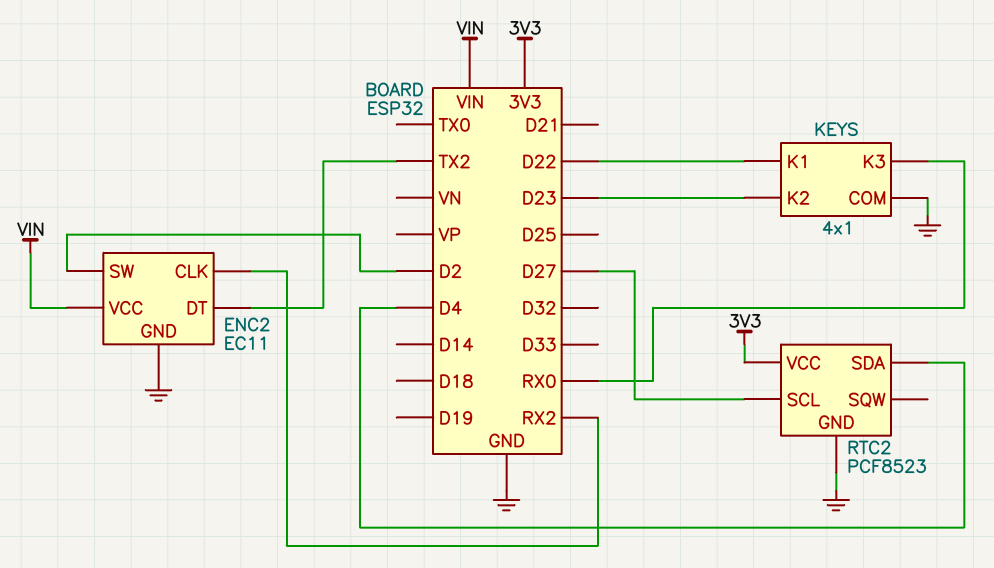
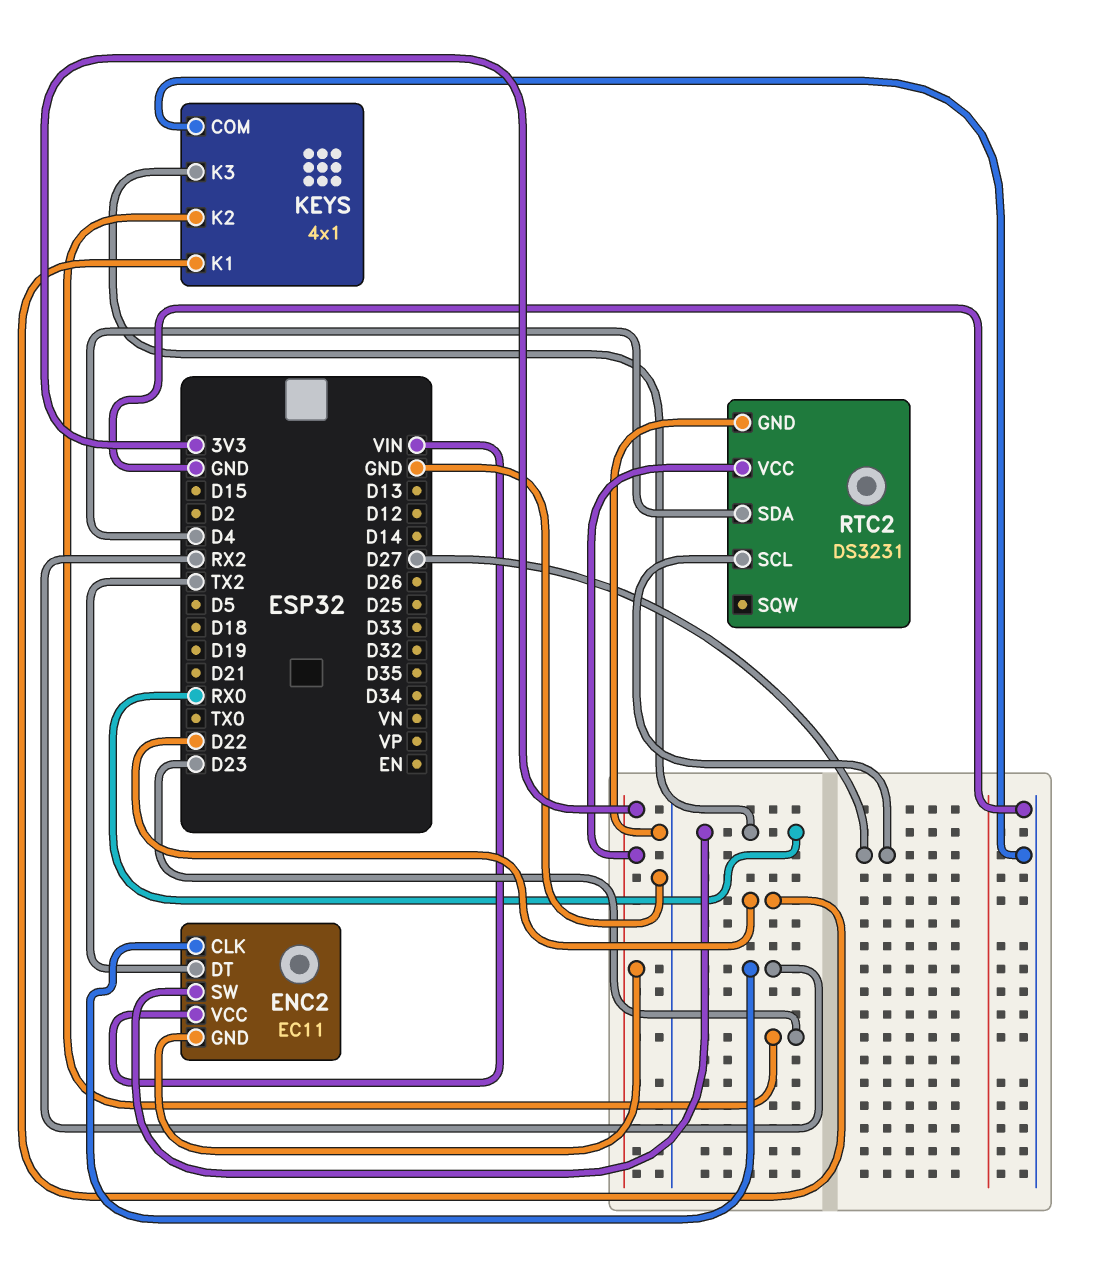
ENC2 pin GND: GND -> 3V3
ENC2 pin SW: D2 -> RX0
RTC2: PCF8523 -> DS3231

